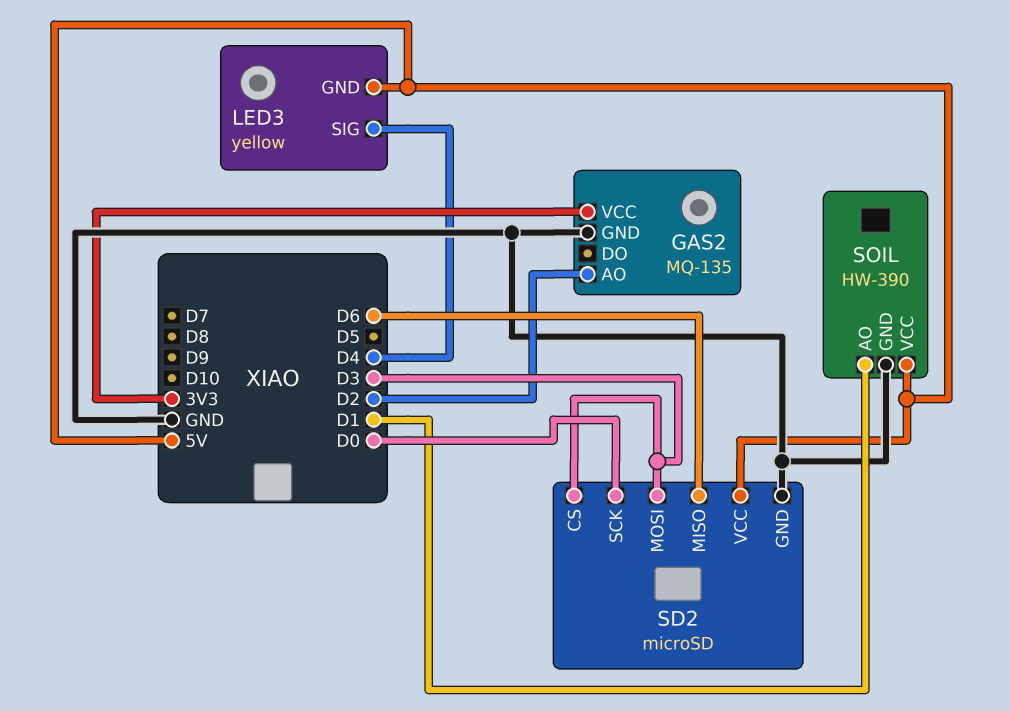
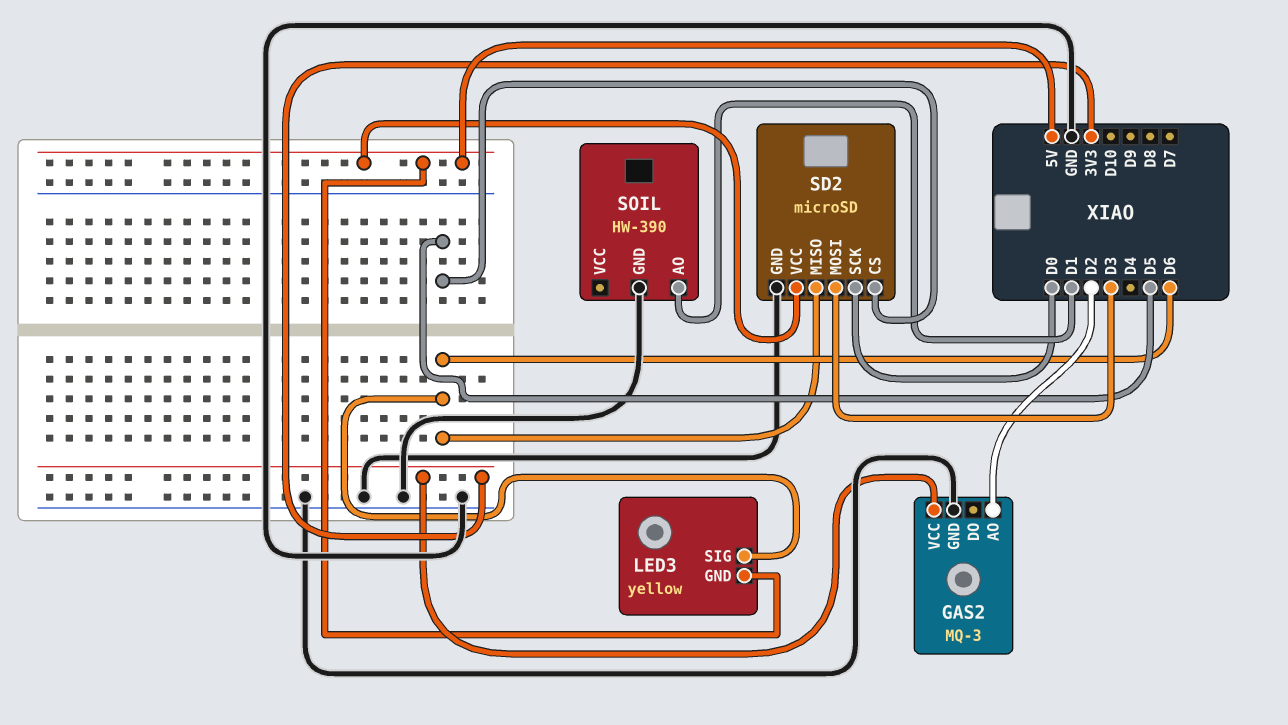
GAS2: MQ-135 -> MQ-3
LED3 pin SIG: D4 -> D6
SD2 pin CS: D3 -> D5
SOIL pin VCC: 5V -> none

